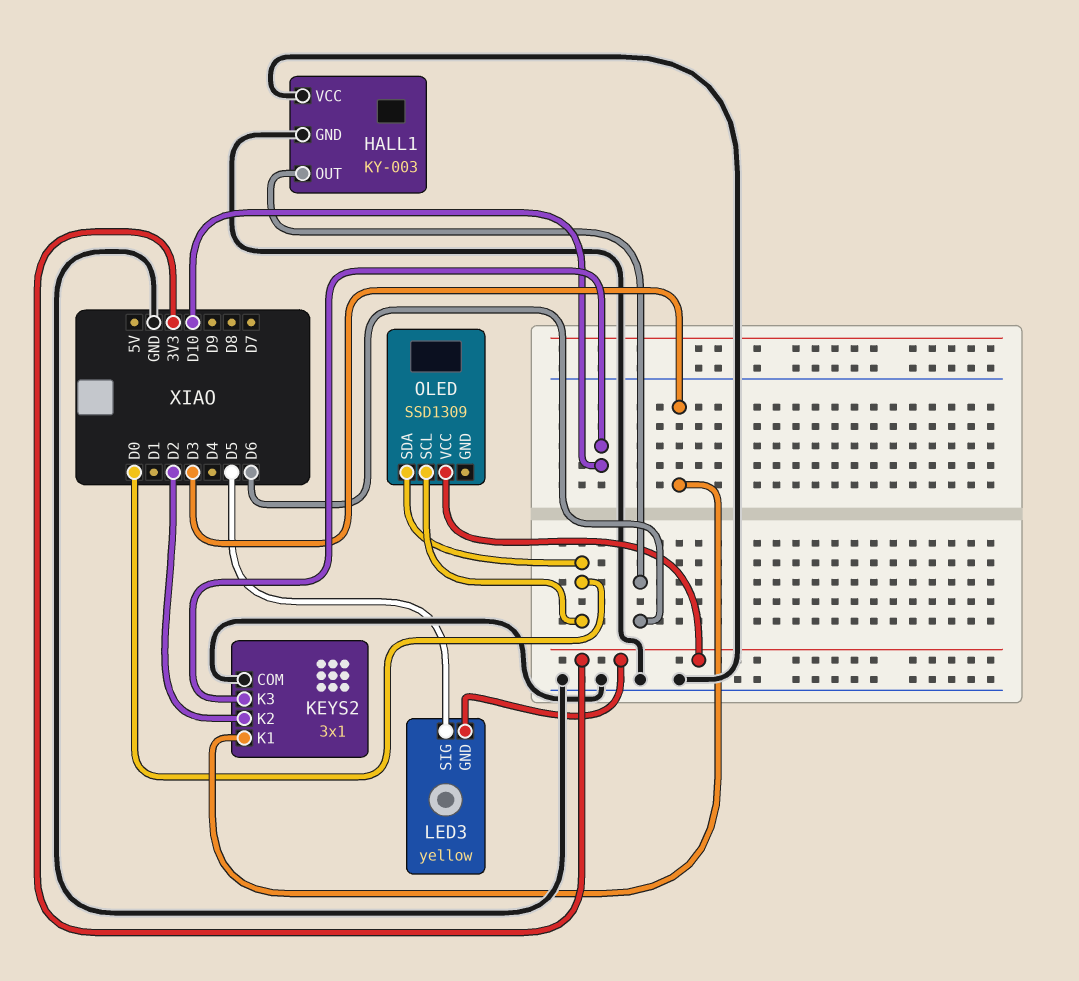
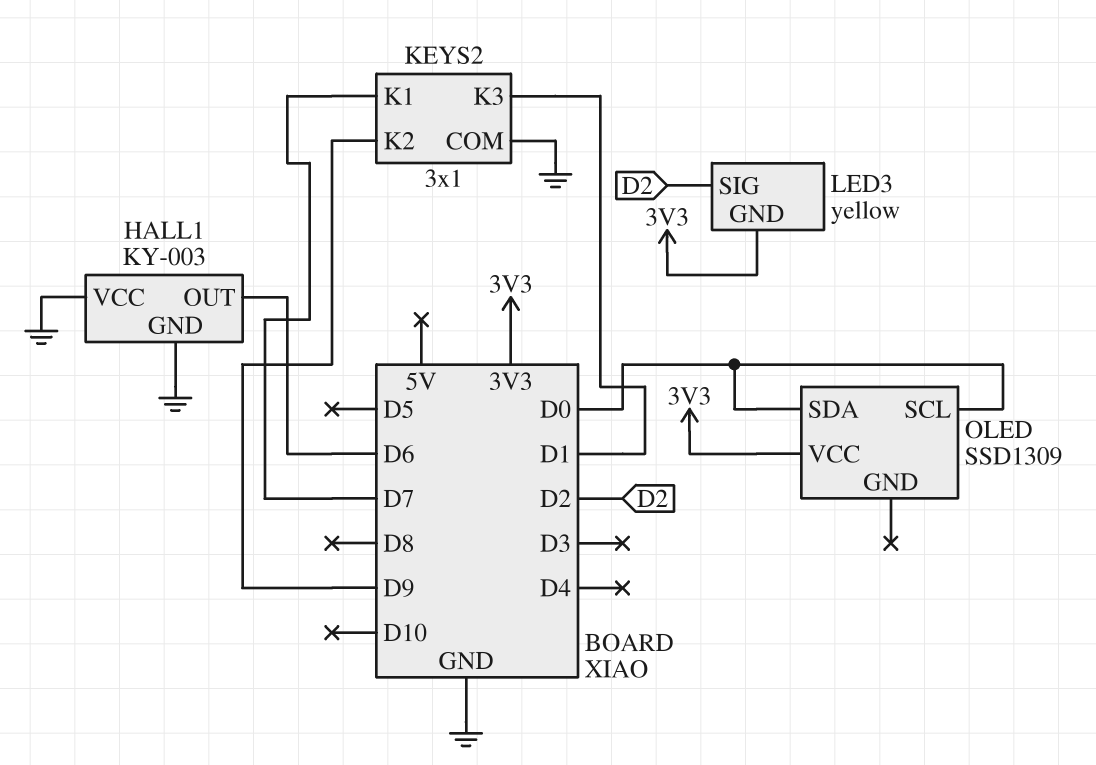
KEYS2 pin K1: D3 -> D7
KEYS2 pin K2: D2 -> D9
KEYS2 pin K3: D10 -> D1
LED3 pin SIG: D5 -> D2

